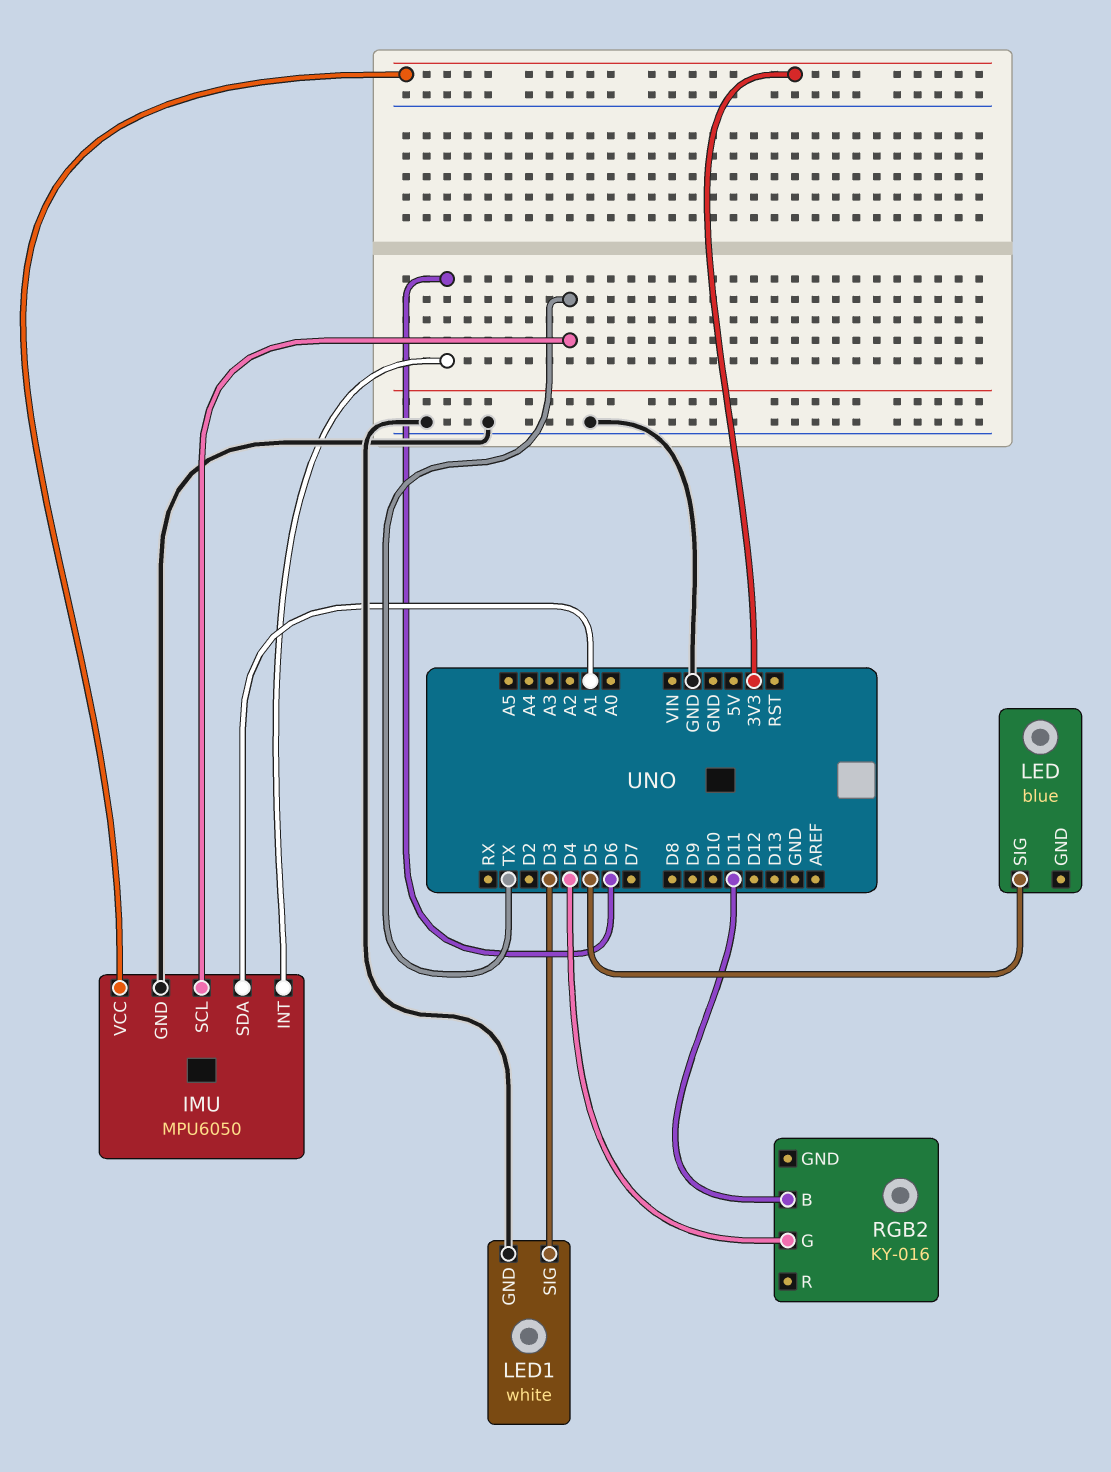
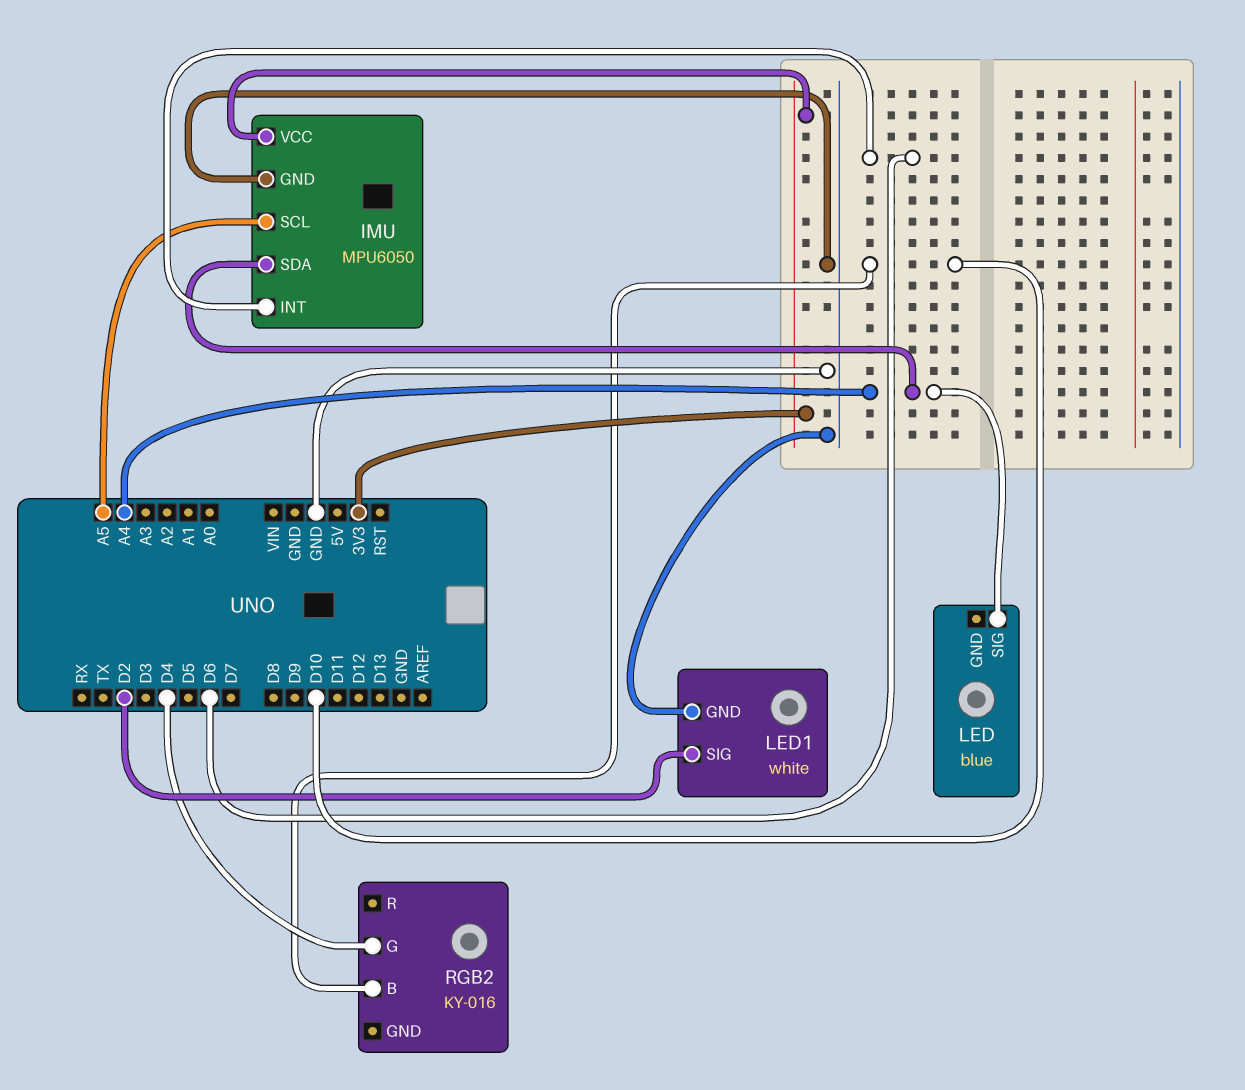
IMU pin SCL: TX -> A5
IMU pin SDA: A1 -> A4
LED pin SIG: D5 -> A4
LED1 pin SIG: D3 -> D2
RGB2 pin B: D11 -> D10

